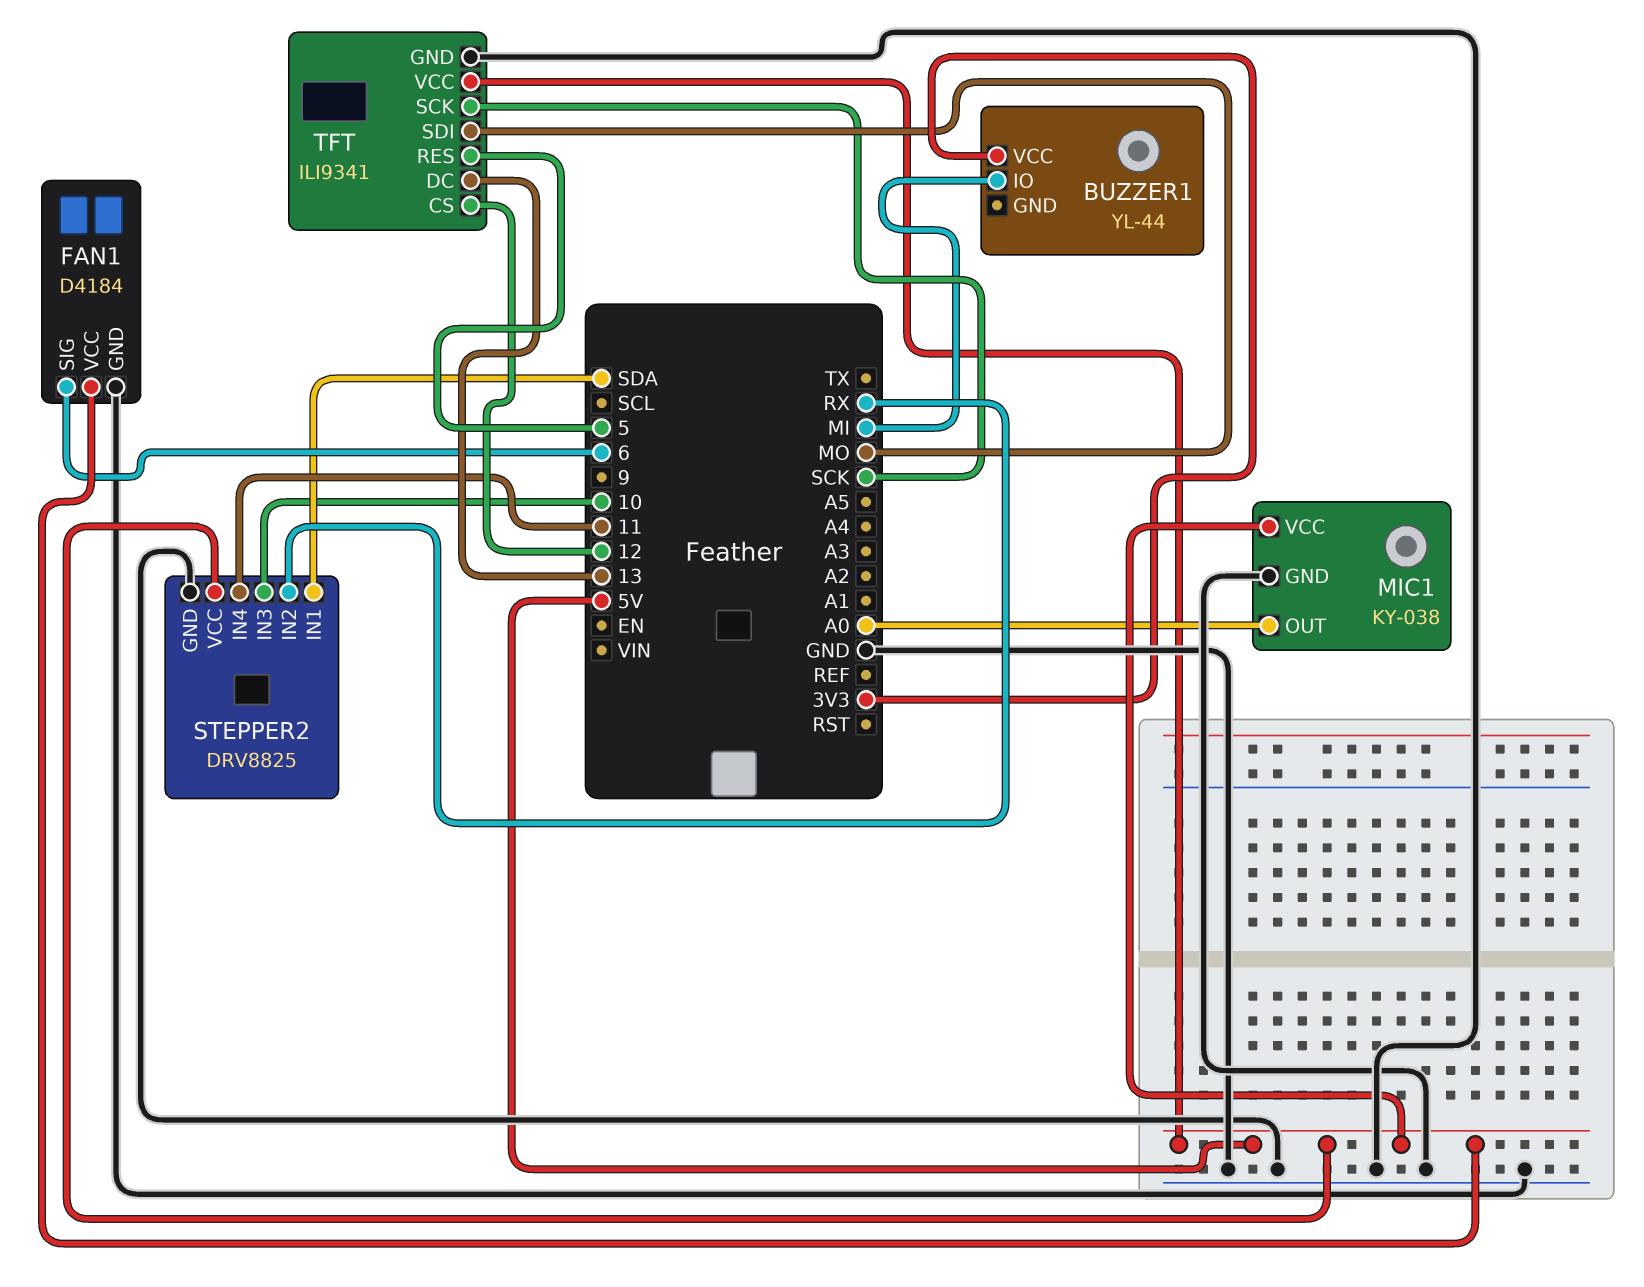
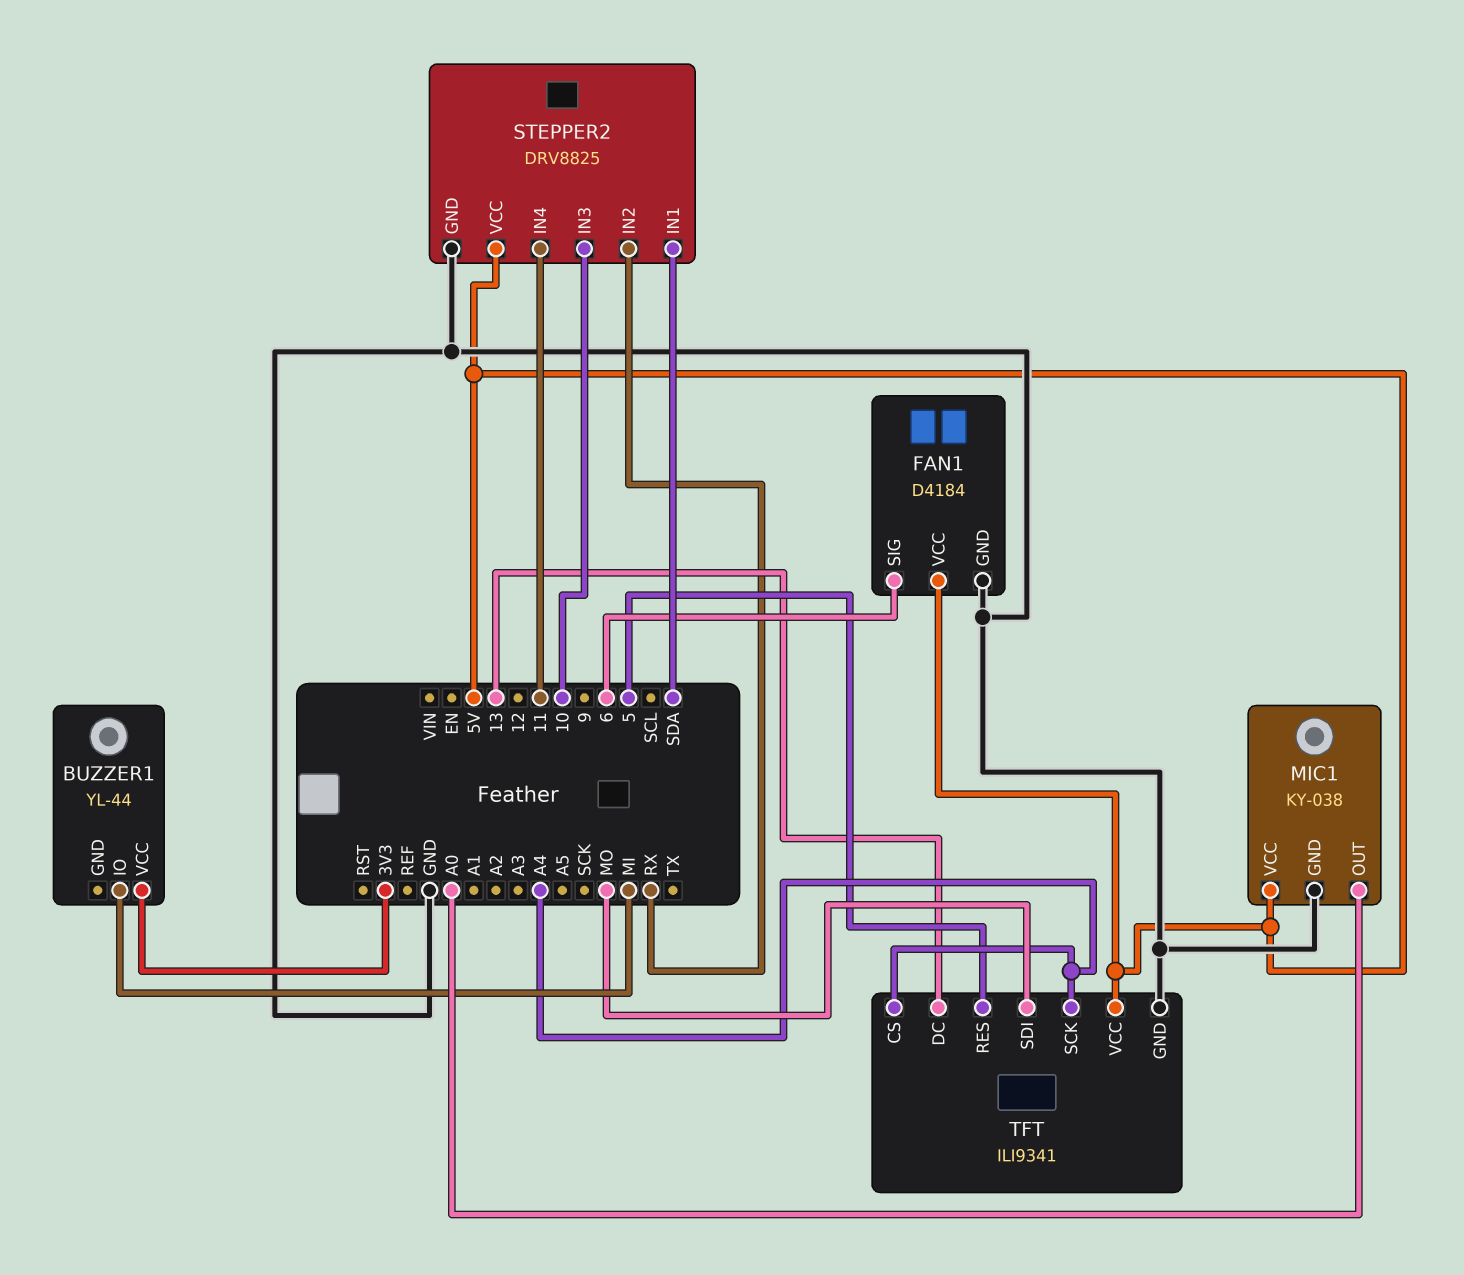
TFT pin CS: 12 -> A4
TFT pin SCK: SCK -> A4

